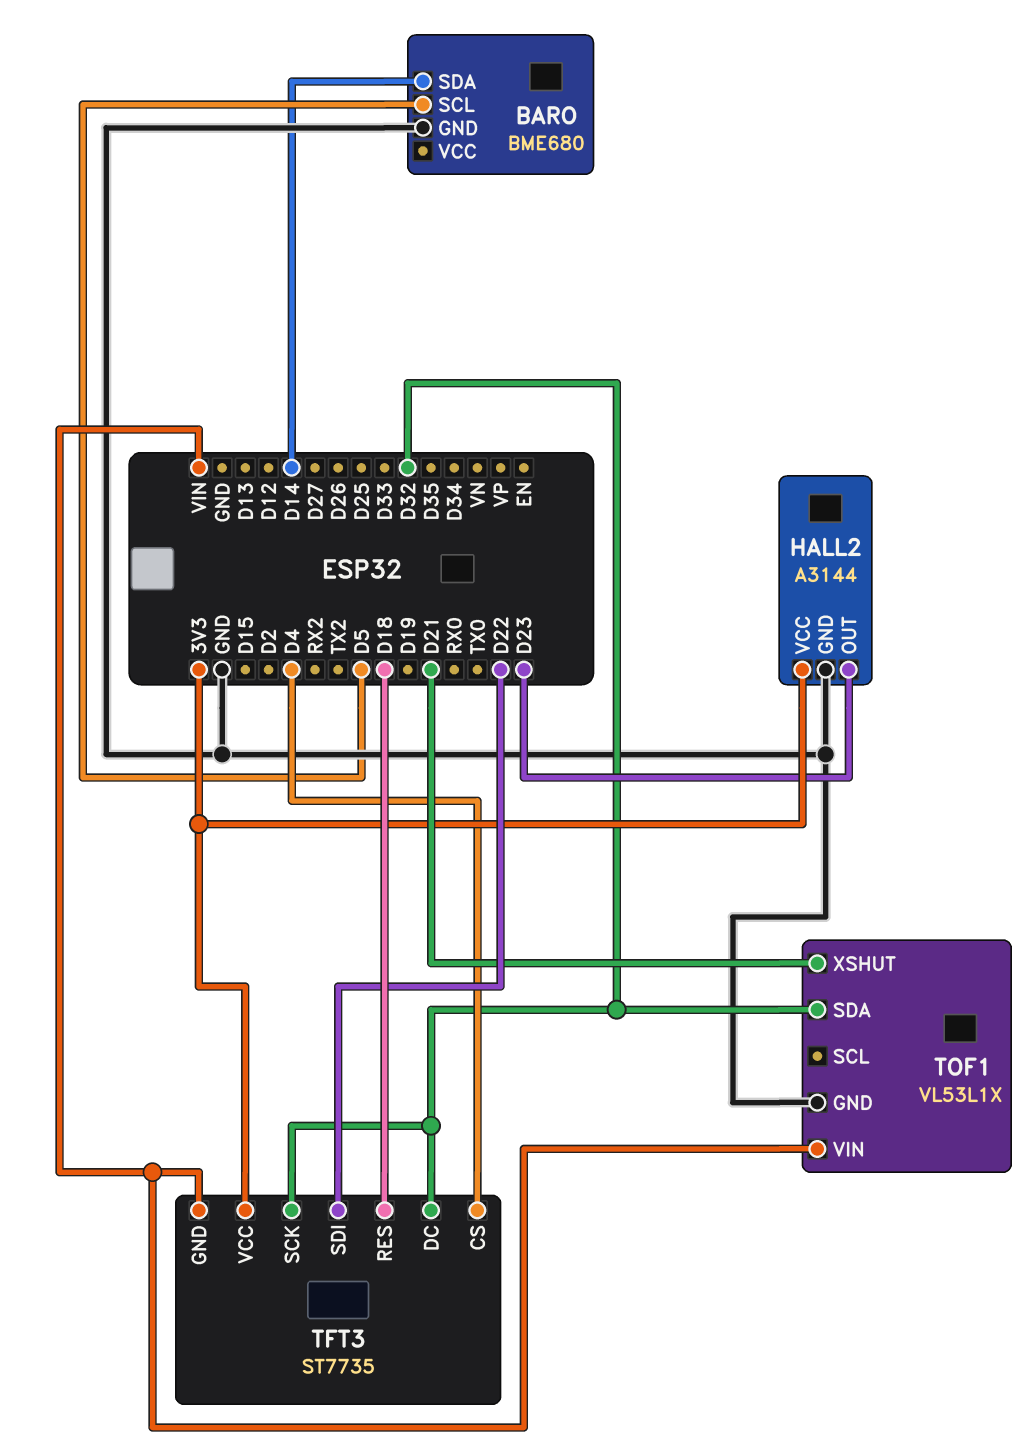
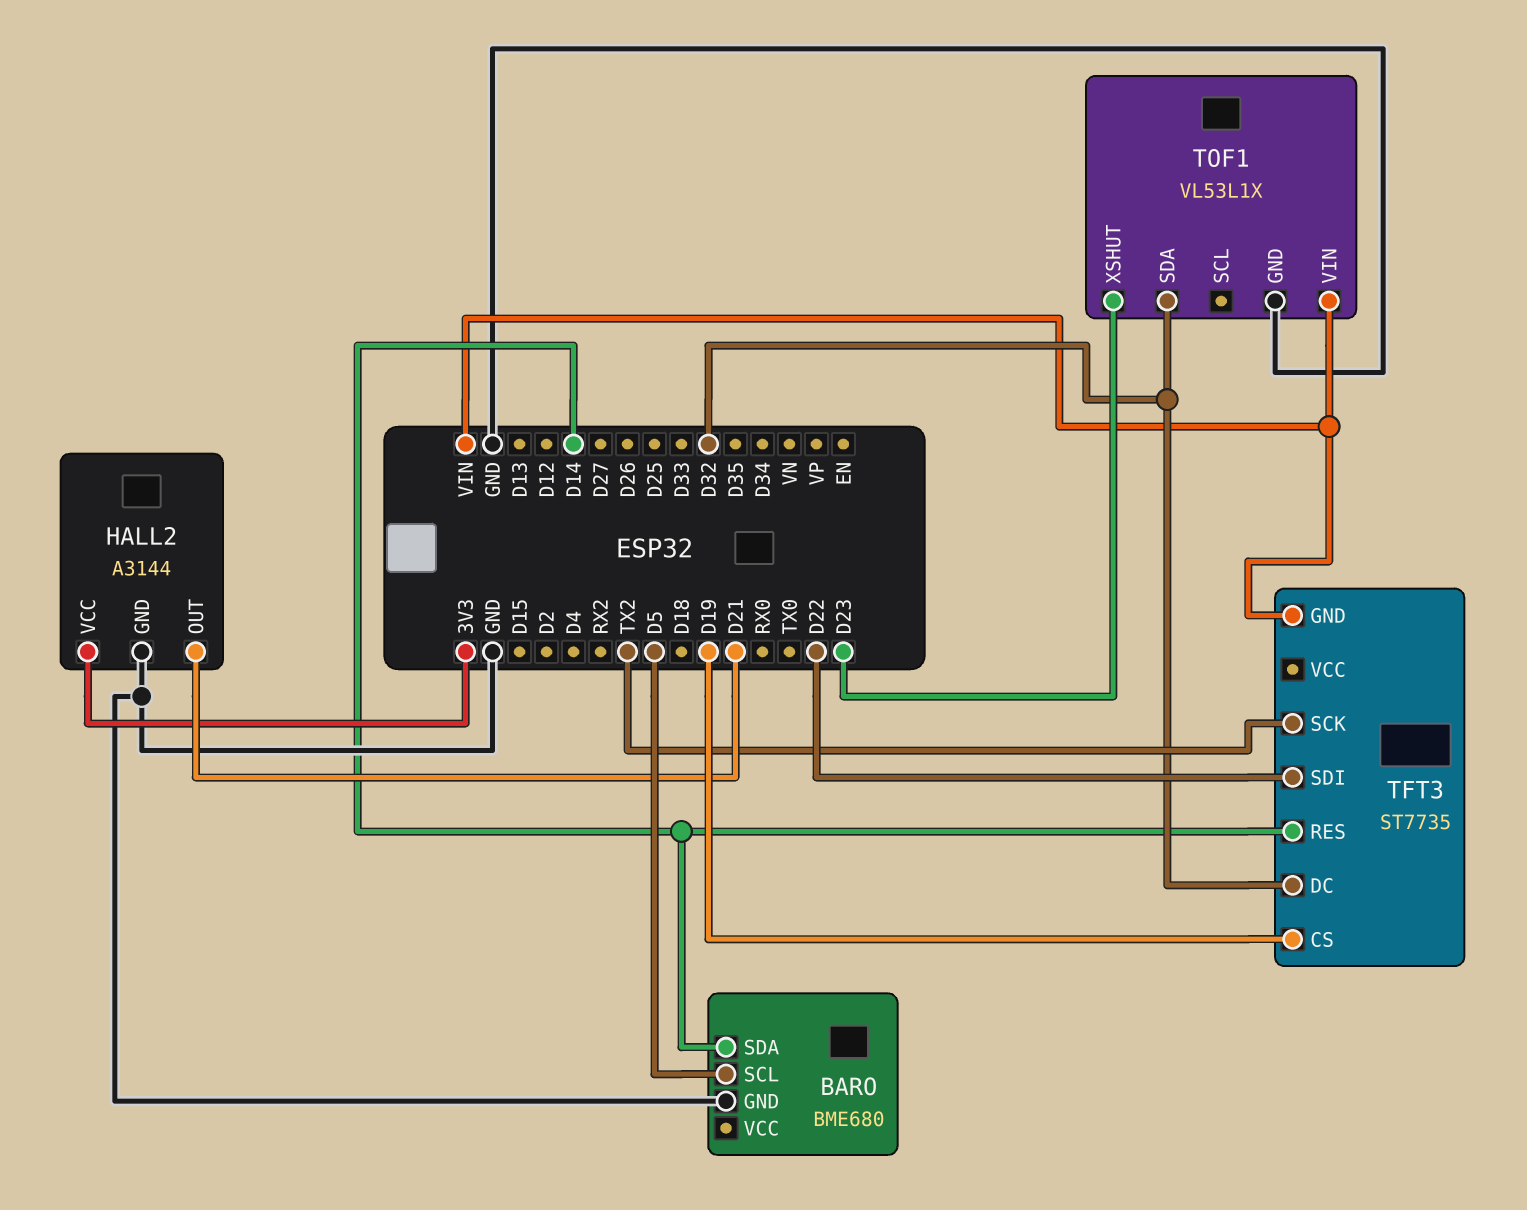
HALL2 pin OUT: D23 -> D21
TFT3 pin CS: D4 -> D19
TFT3 pin RES: D18 -> D14
TFT3 pin SCK: D32 -> TX2
TFT3 pin VCC: 3V3 -> none
TOF1 pin XSHUT: D21 -> D23

